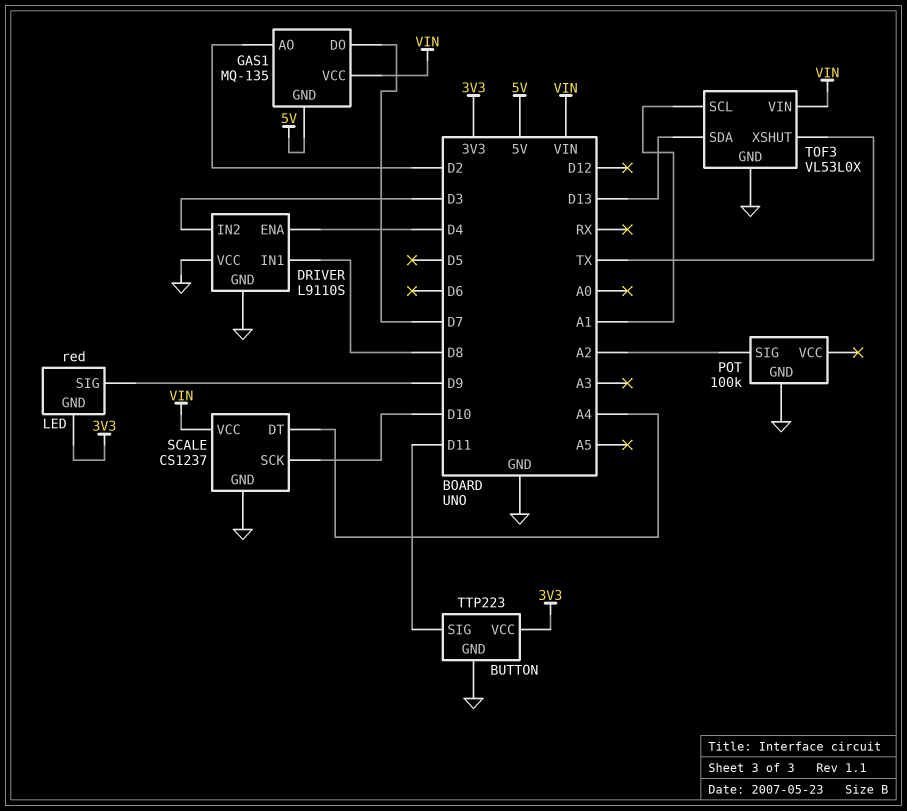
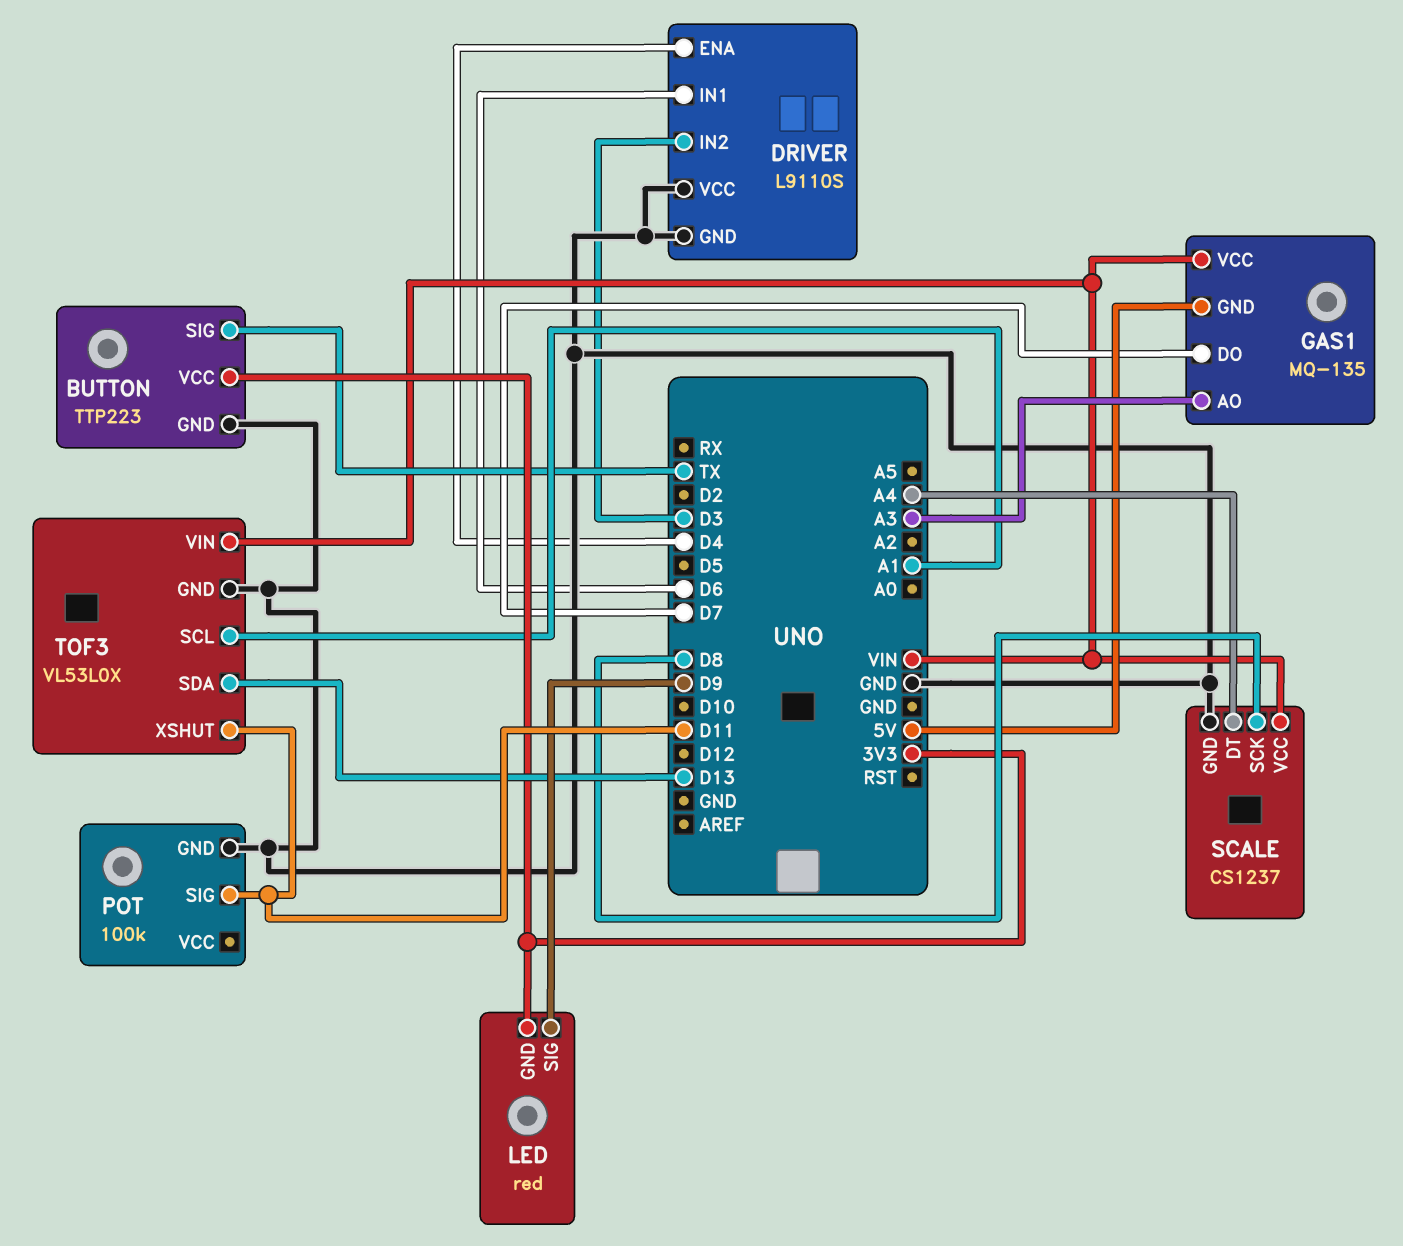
BUTTON pin SIG: D11 -> TX
DRIVER pin IN1: D8 -> D6
GAS1 pin AO: D2 -> A3
POT pin SIG: A2 -> D11
SCALE pin SCK: D10 -> D8
TOF3 pin XSHUT: TX -> D11

